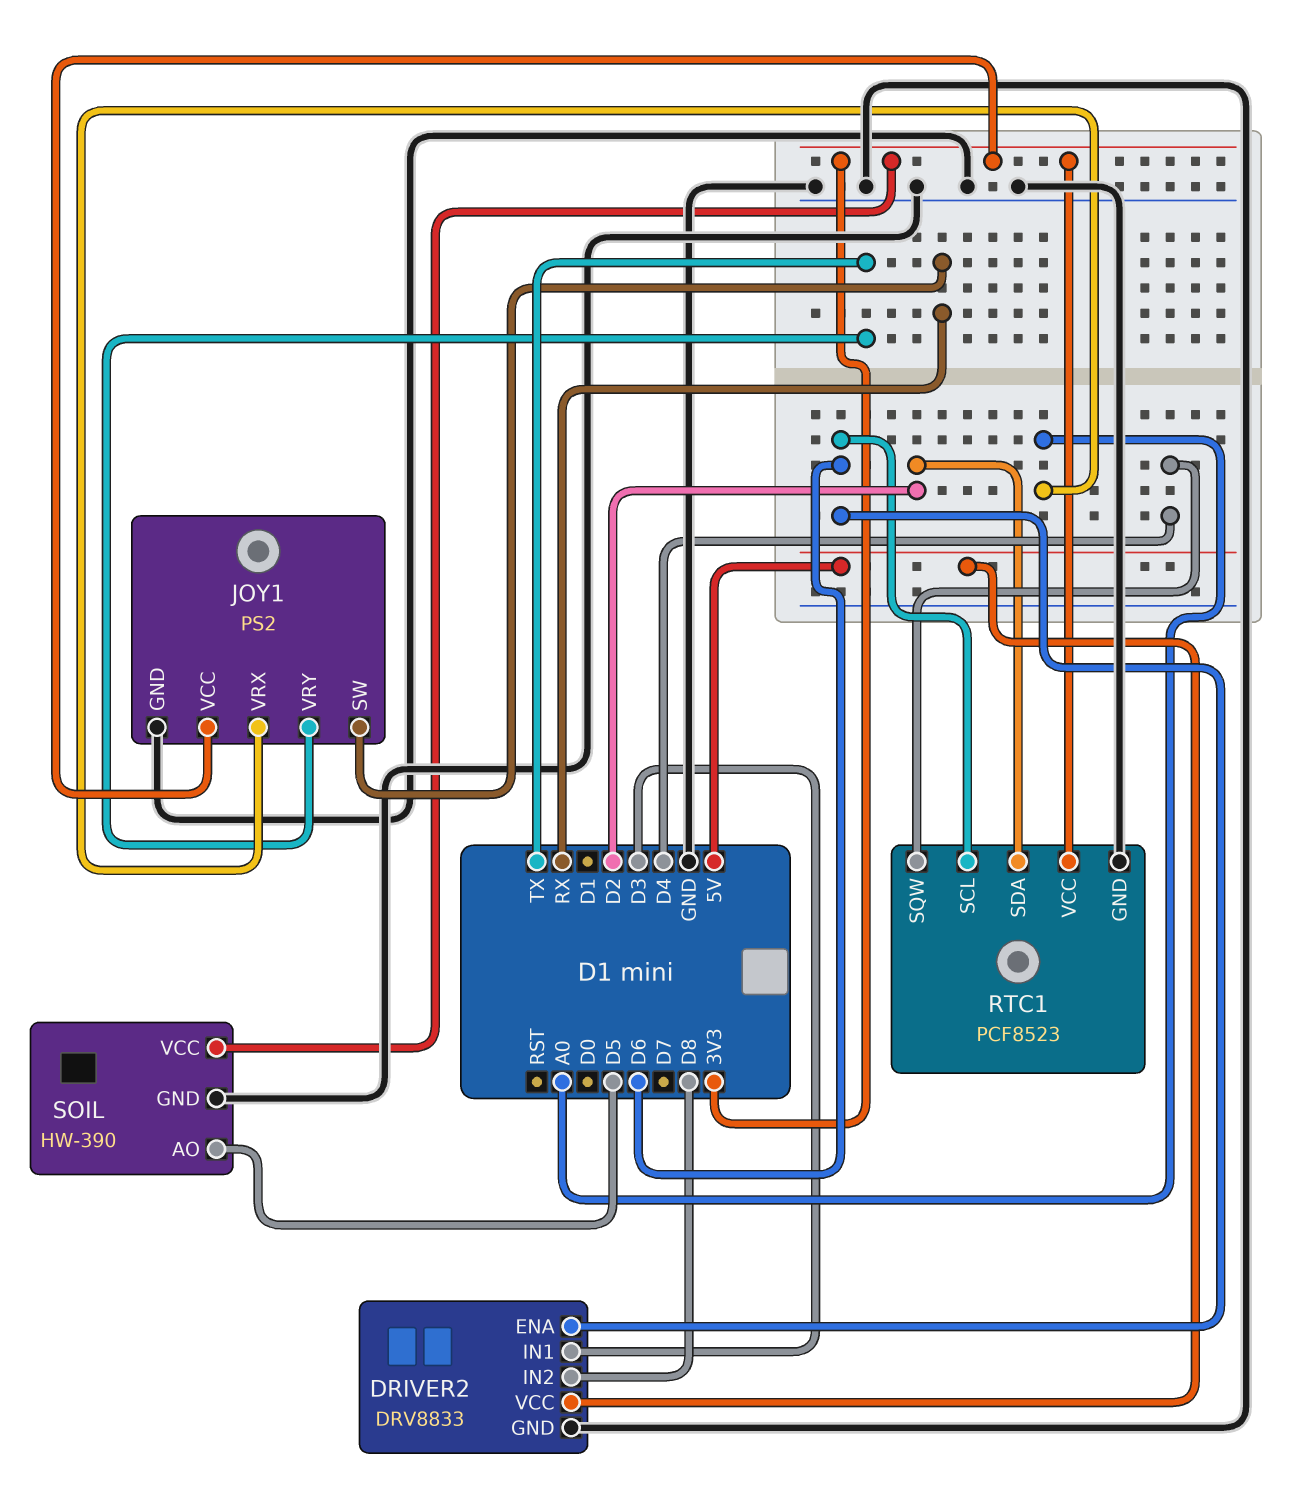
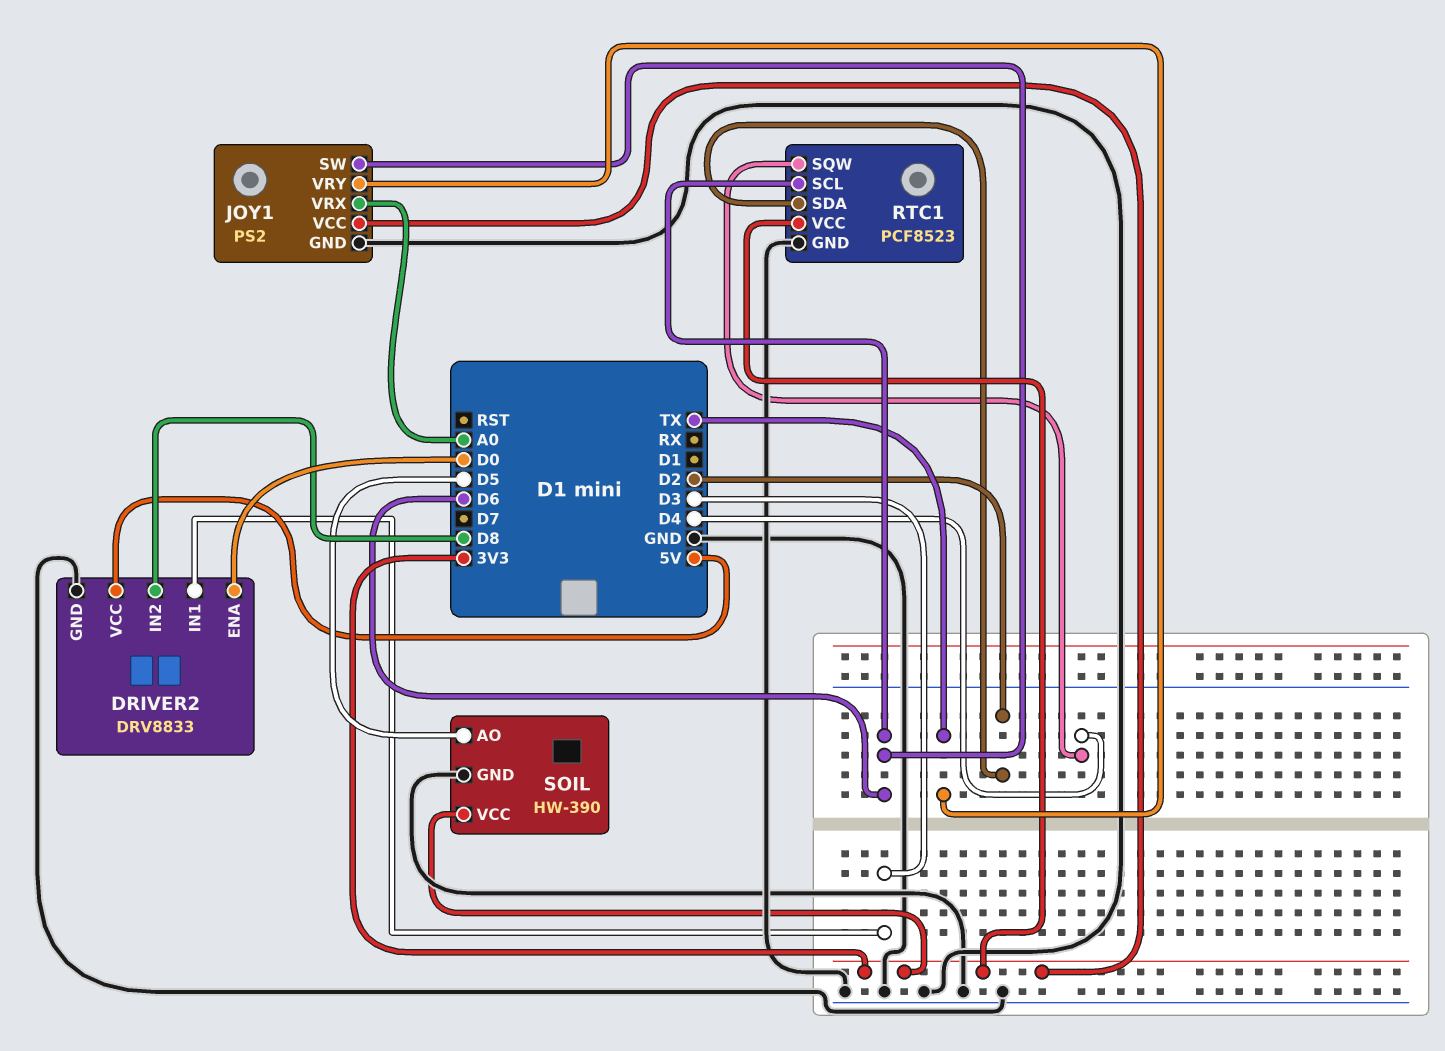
DRIVER2 pin ENA: D6 -> D0
JOY1 pin SW: RX -> D6

